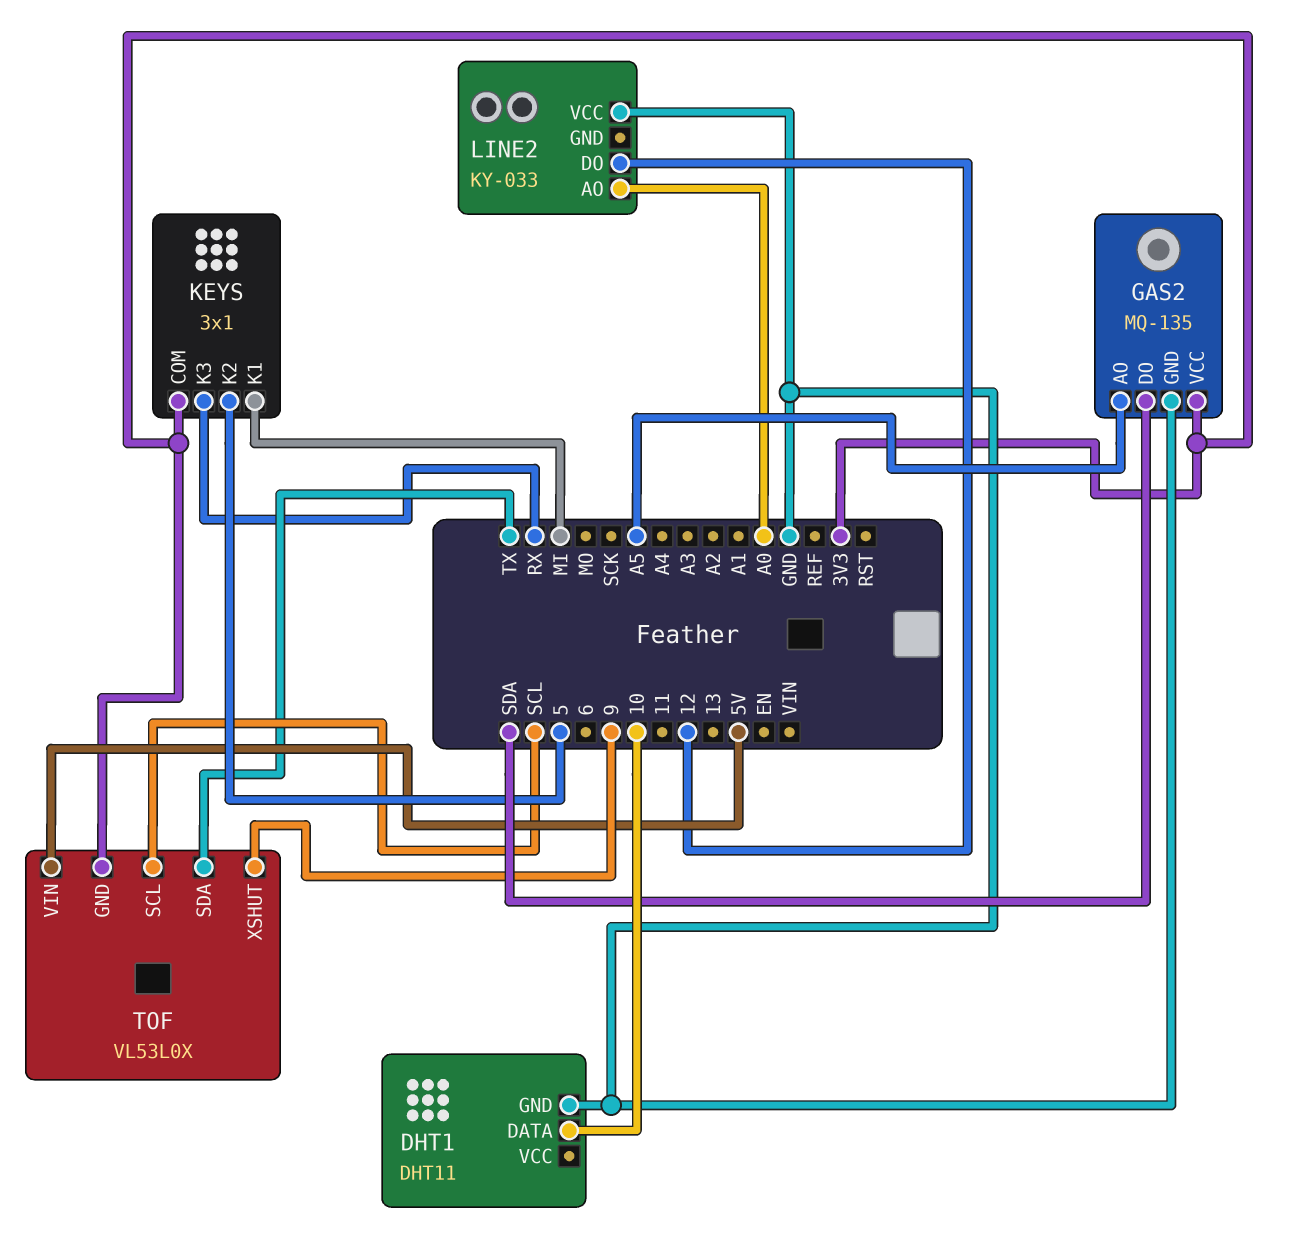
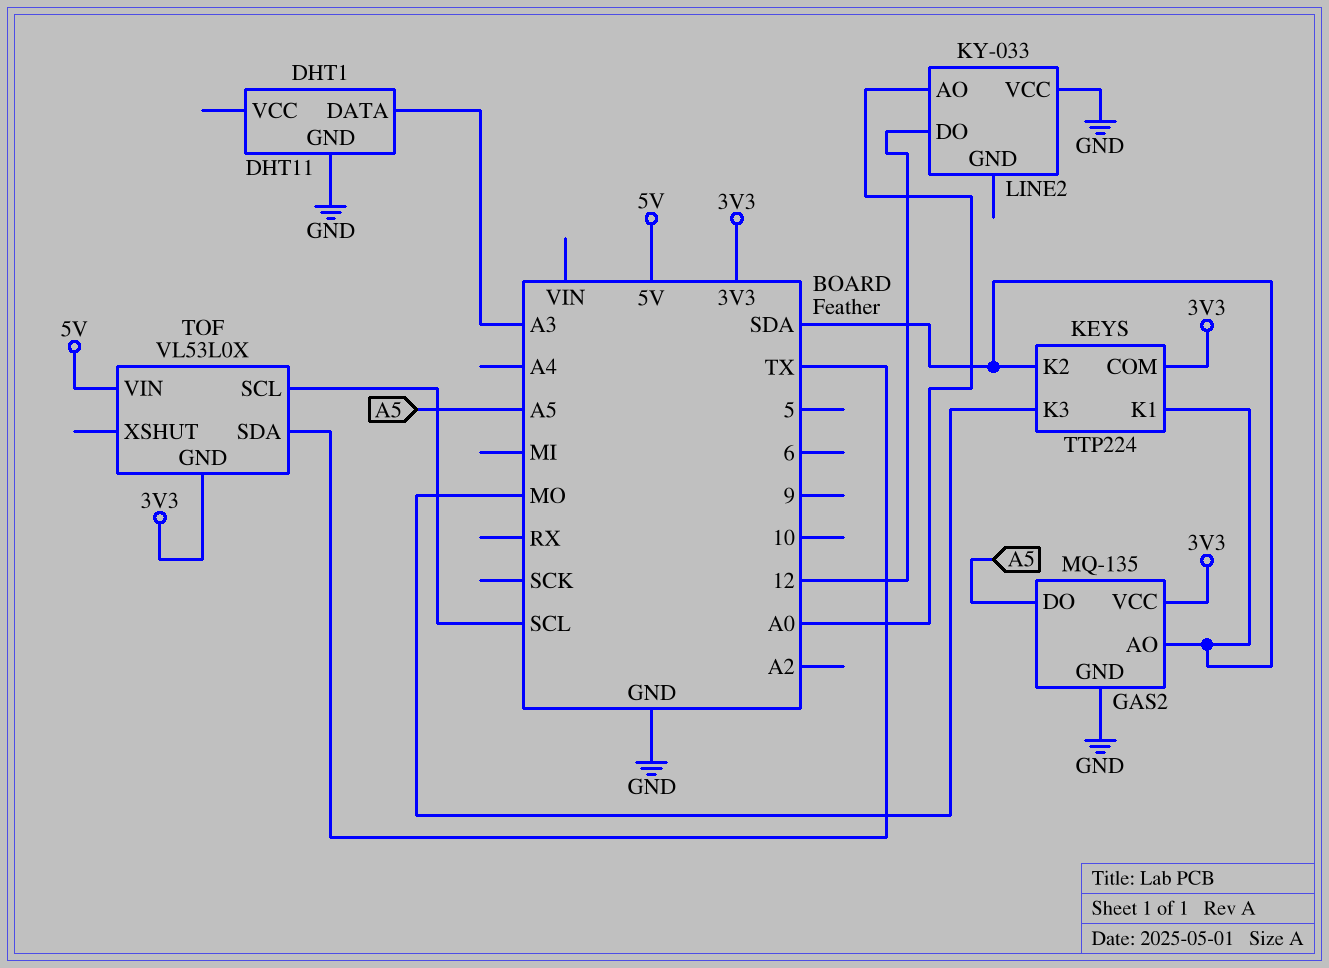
DHT1 pin DATA: 10 -> A3
GAS2 pin AO: A5 -> SDA
GAS2 pin DO: SDA -> A5
KEYS: 3x1 -> TTP224
KEYS pin K1: MI -> SDA
KEYS pin K2: 5 -> SDA
KEYS pin K3: RX -> MO
TOF pin XSHUT: 9 -> none

